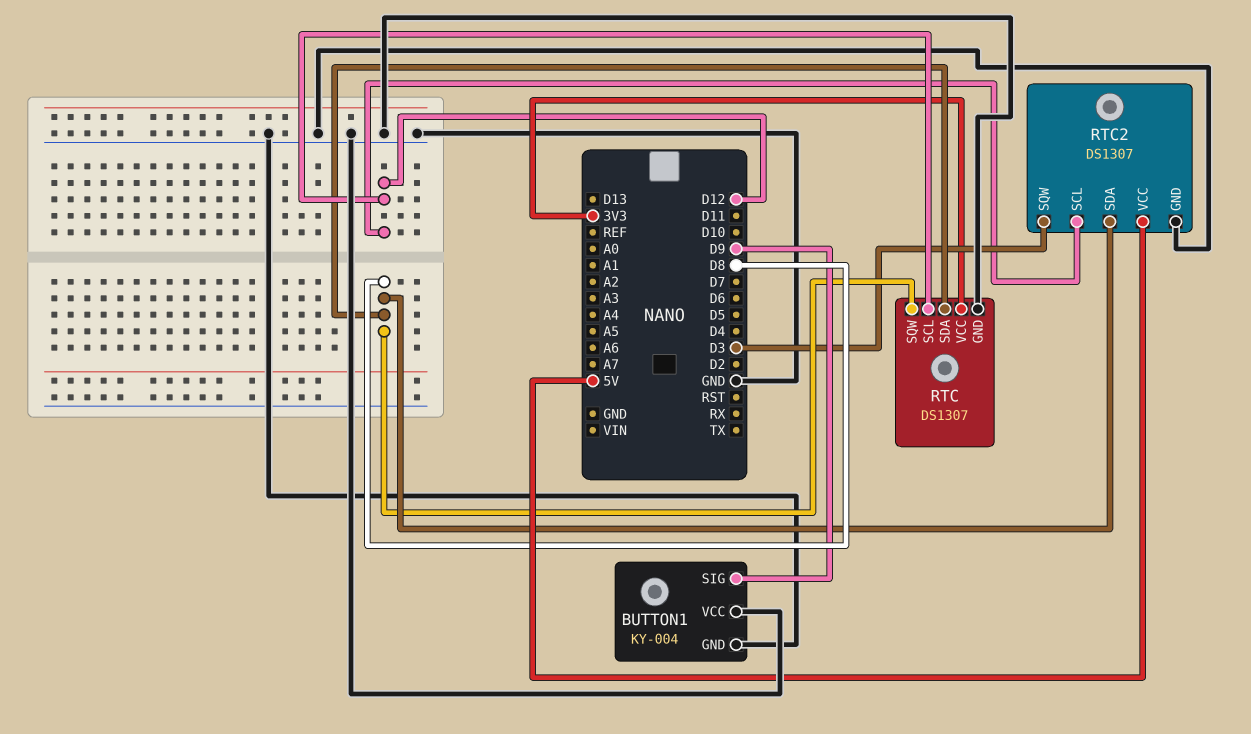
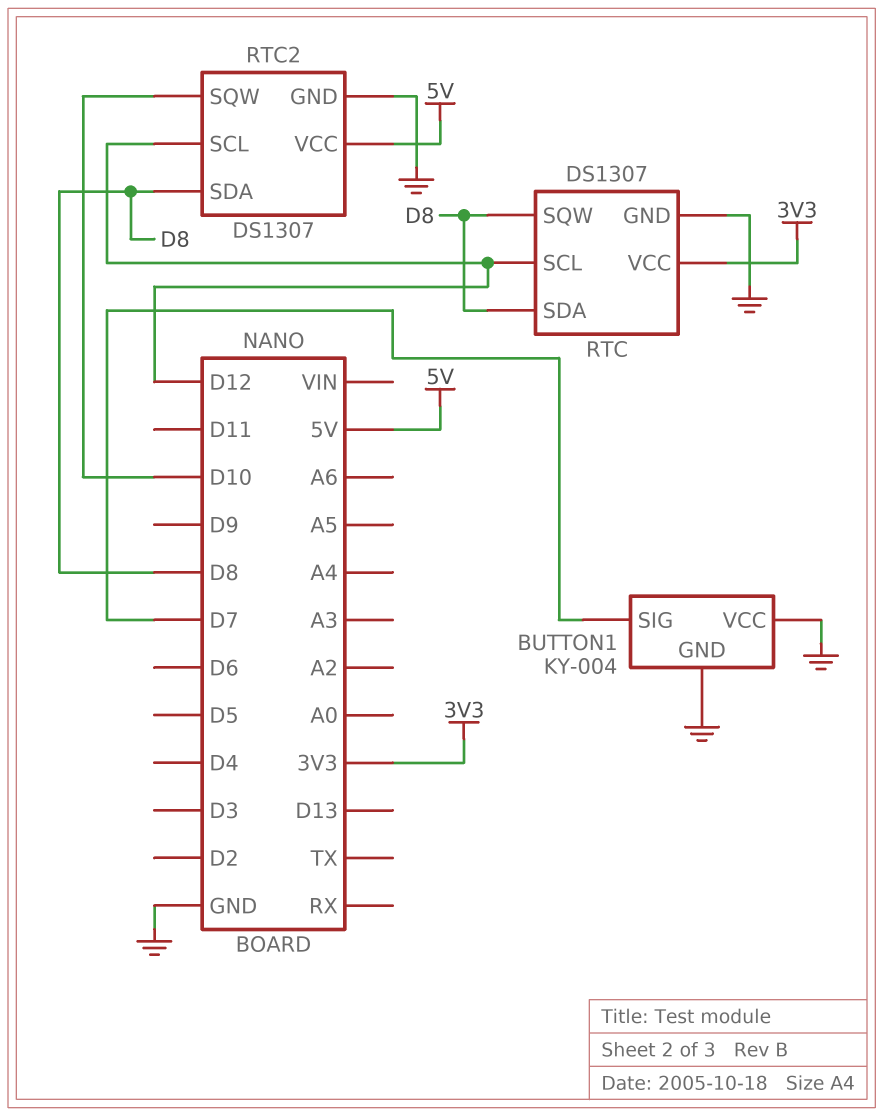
BUTTON1 pin SIG: D9 -> D7
RTC2 pin SQW: D3 -> D10

